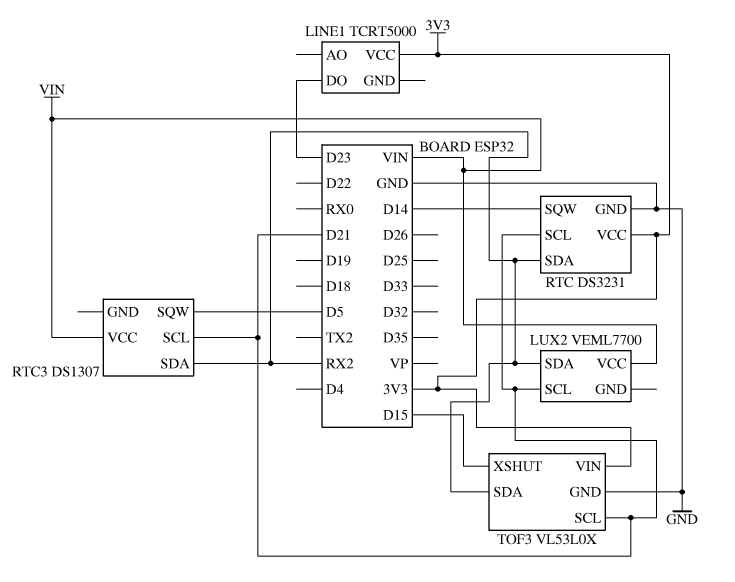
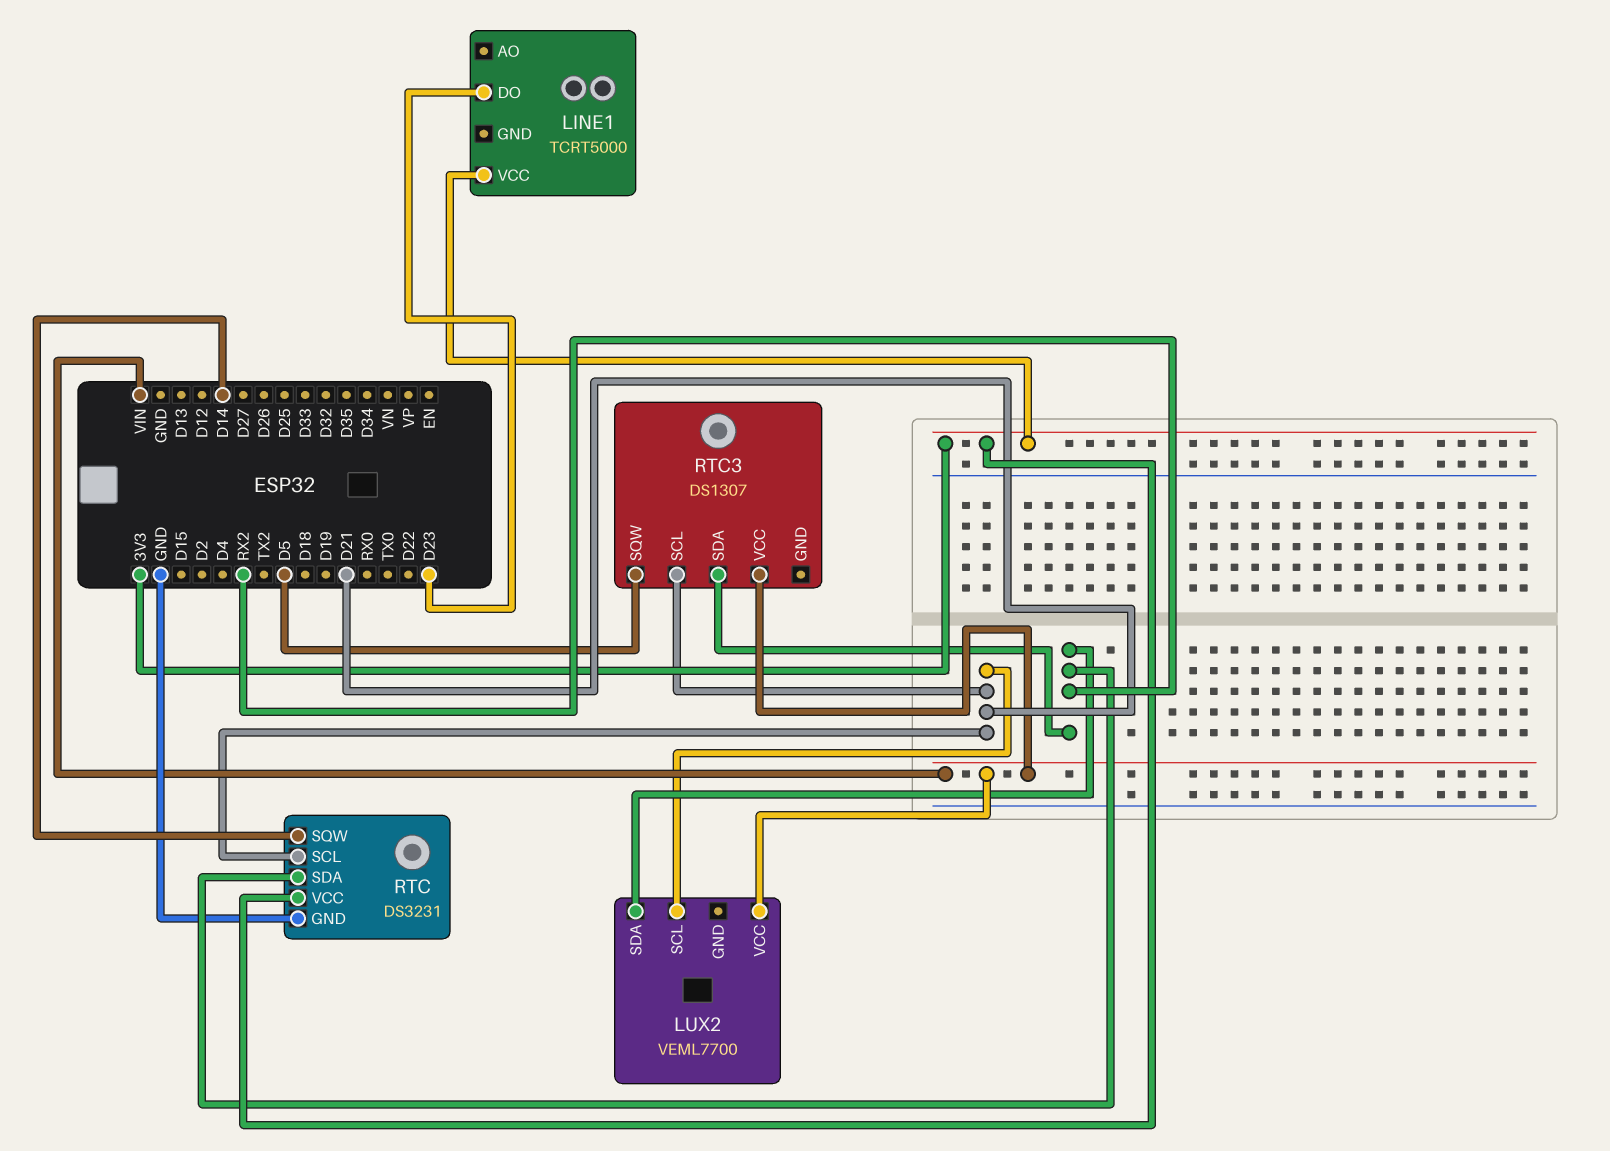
TOF3: VL53L0X -> none
TOF3 pin GND: GND -> none
TOF3 pin SCL: D21 -> none
TOF3 pin SDA: RX2 -> none
TOF3 pin VIN: 3V3 -> none
TOF3 pin XSHUT: D15 -> none

